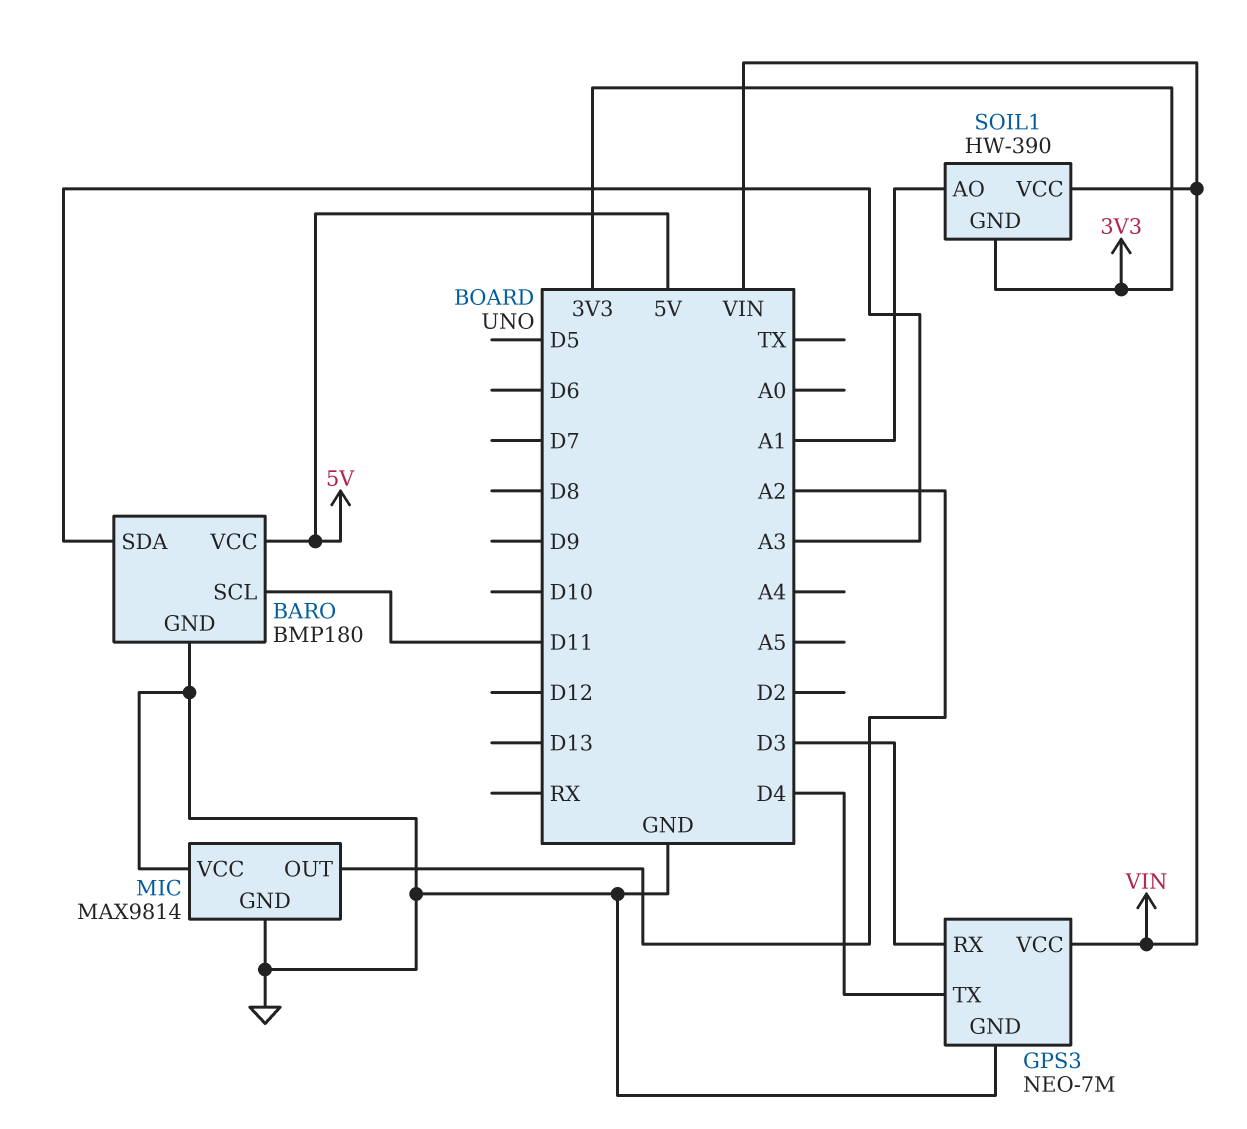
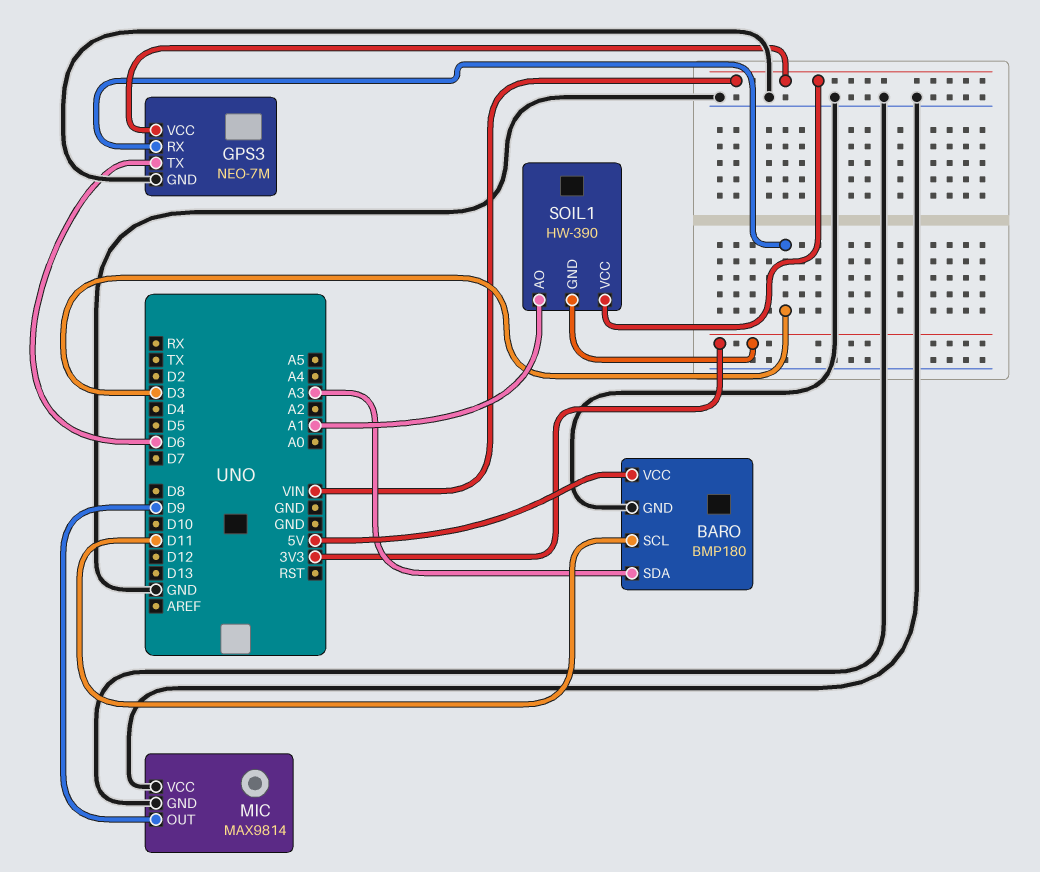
GPS3 pin TX: D4 -> D6
MIC pin OUT: A2 -> D9

